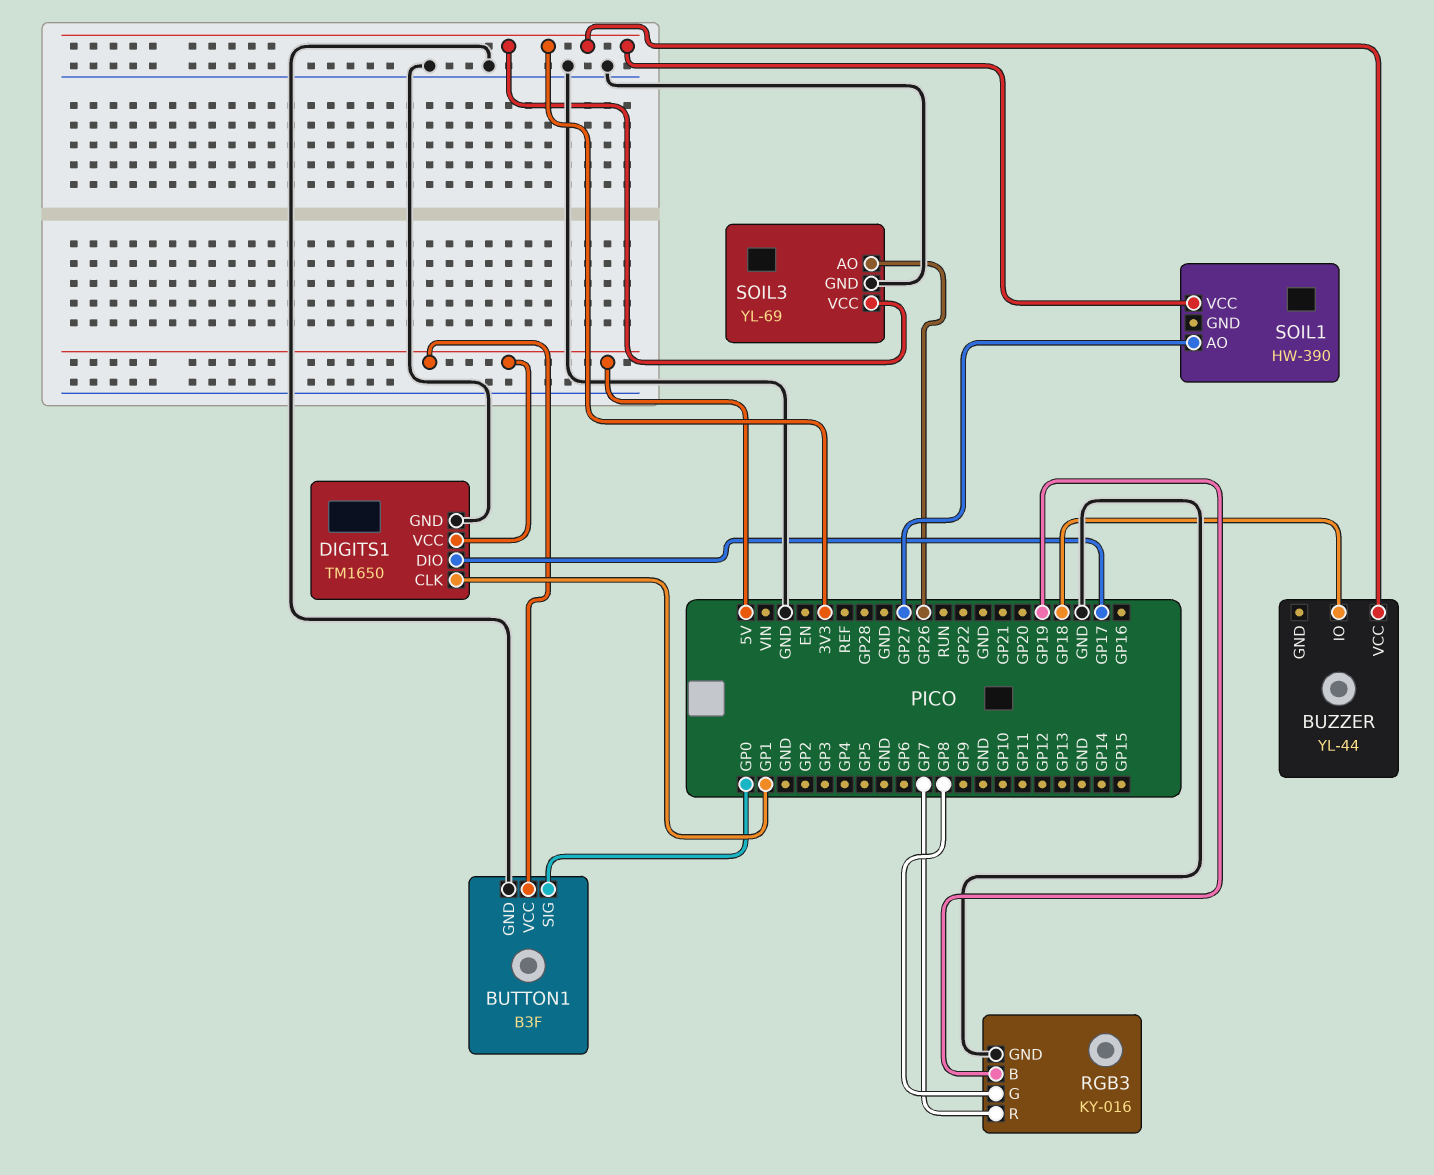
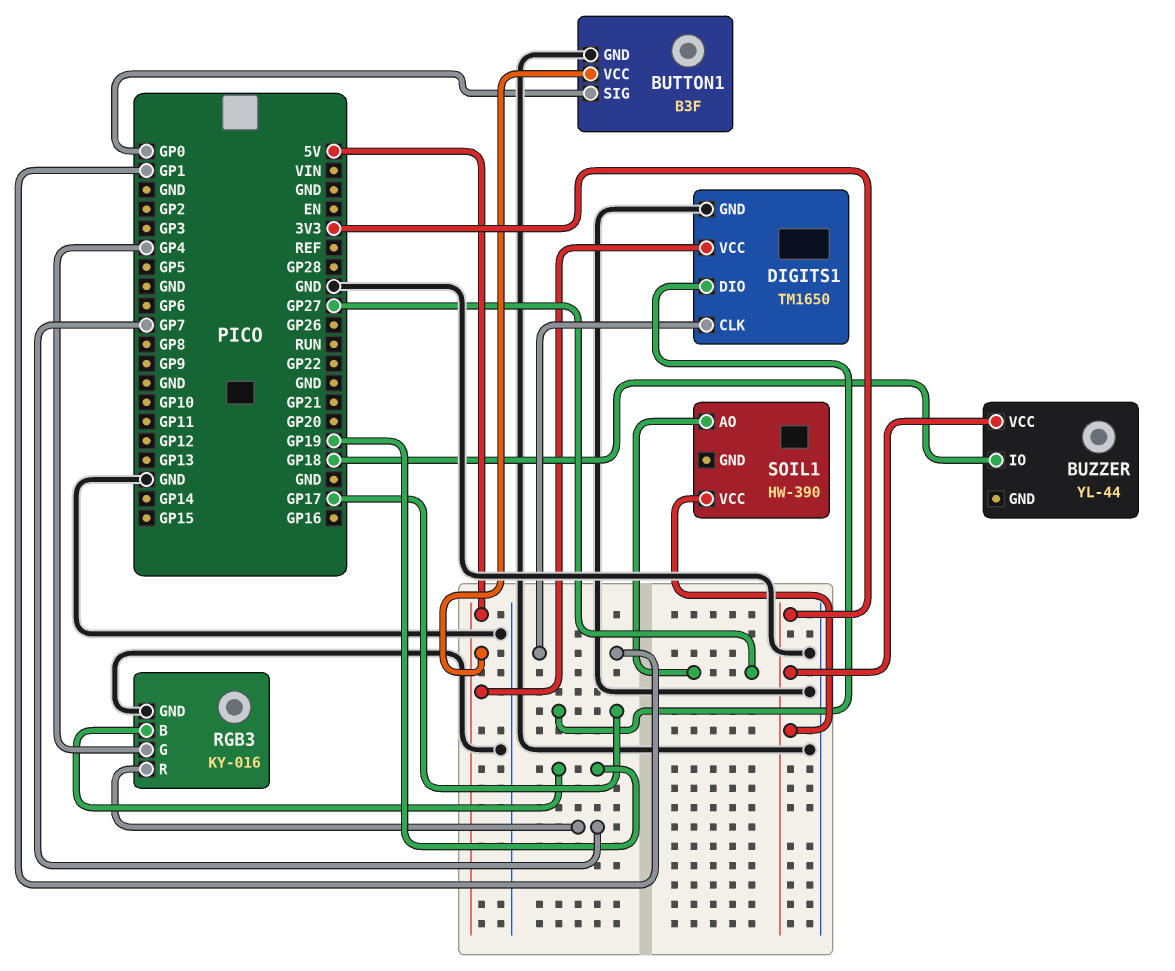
RGB3 pin G: GP8 -> GP4
SOIL3: YL-69 -> none
SOIL3 pin AO: GP26 -> none
SOIL3 pin GND: GND -> none
SOIL3 pin VCC: 3V3 -> none

